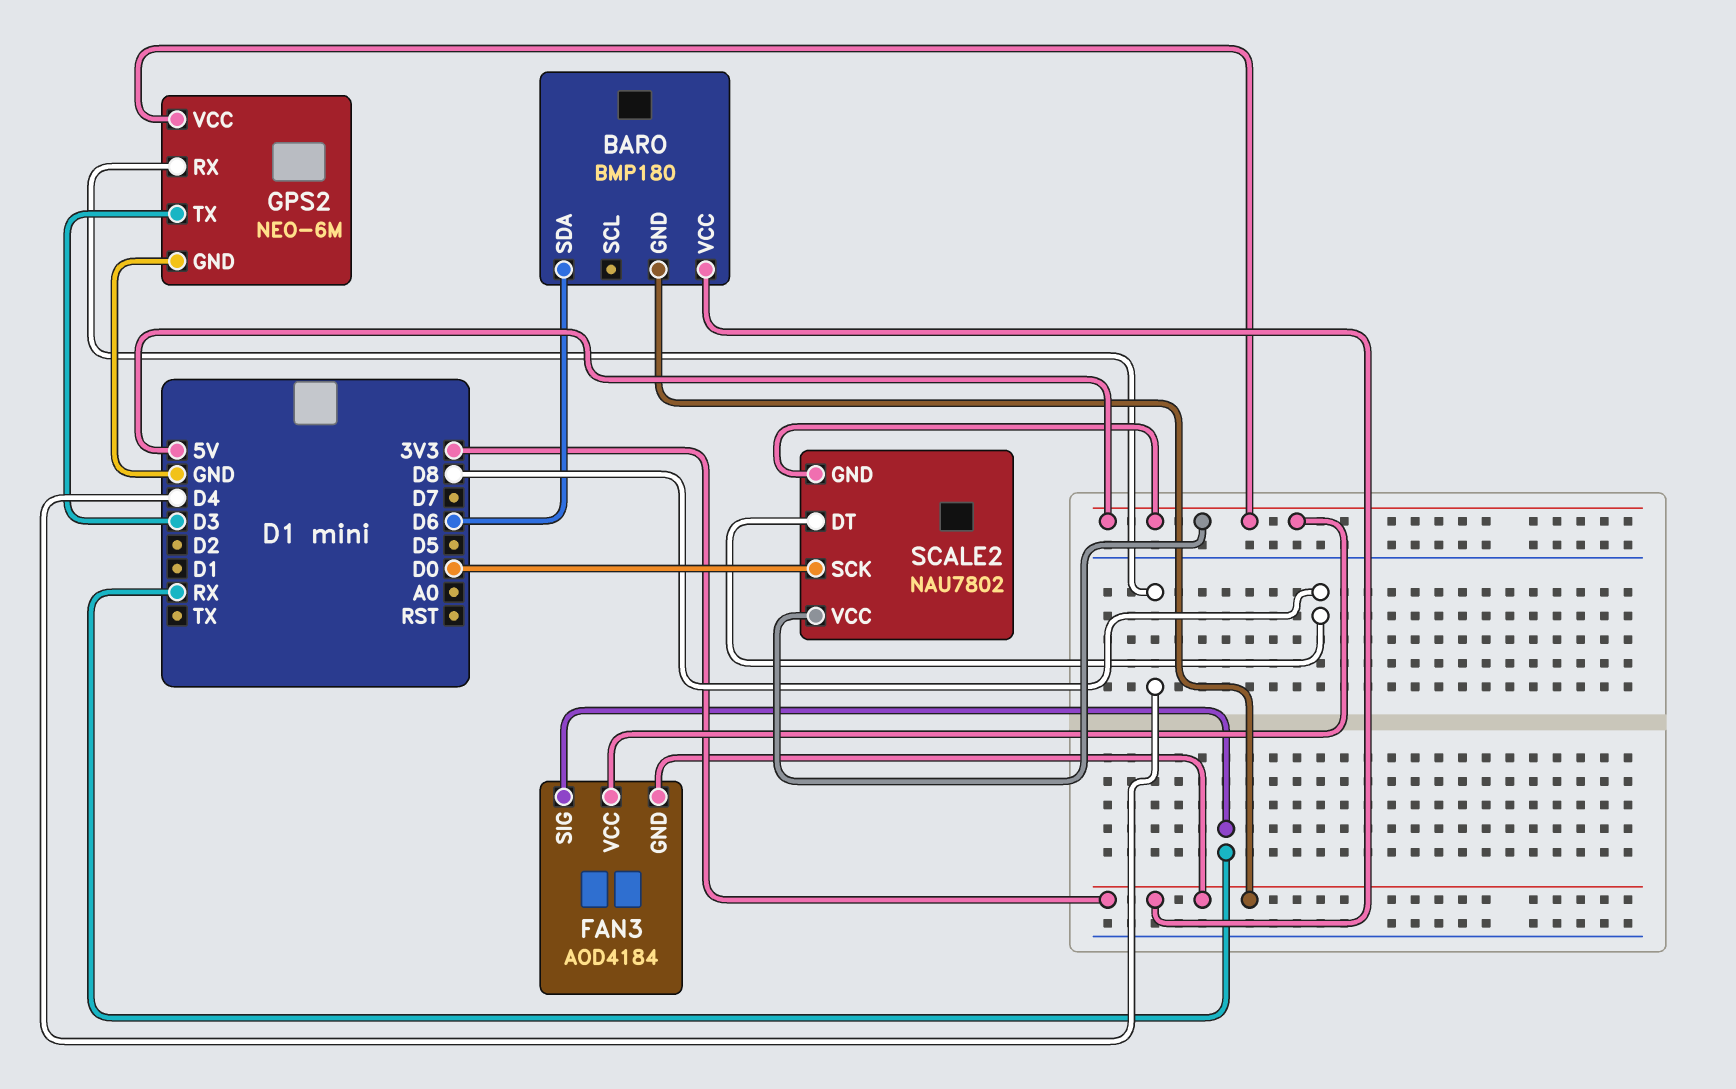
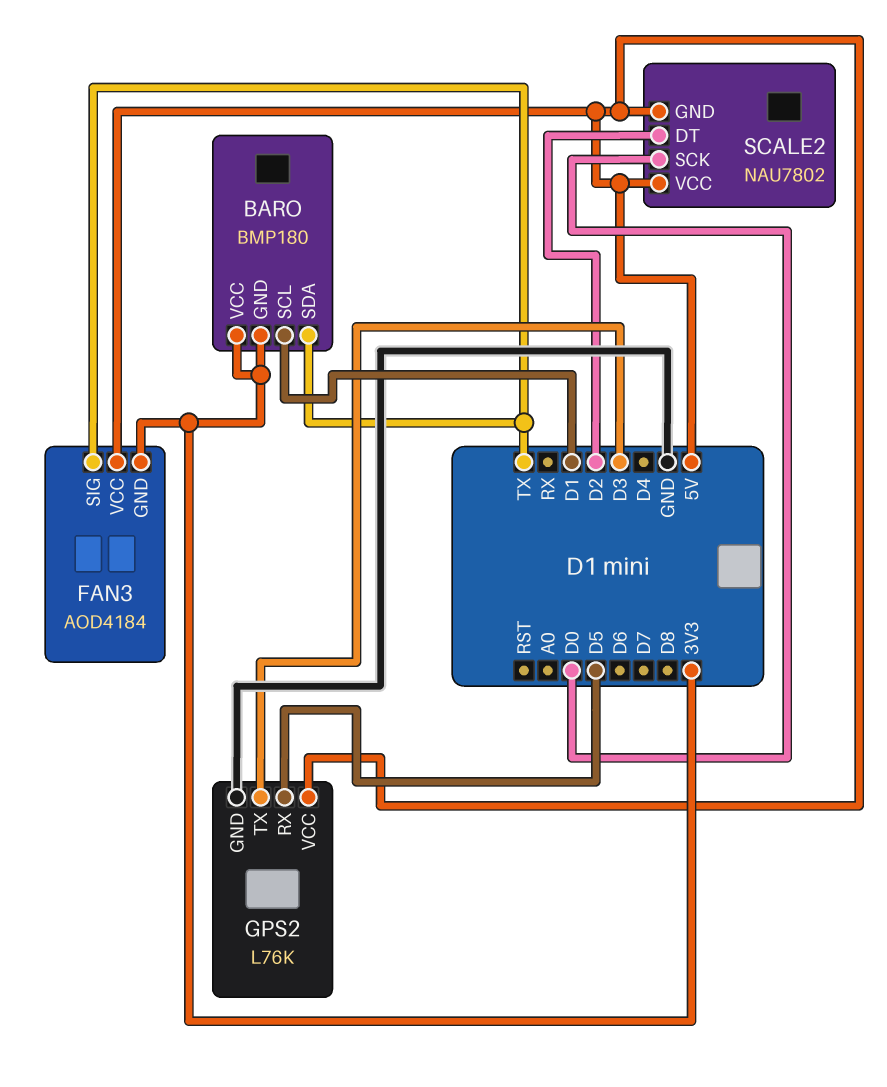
BARO pin SCL: none -> D1
BARO pin SDA: D6 -> TX
FAN3 pin SIG: RX -> TX
GPS2: NEO-6M -> L76K
GPS2 pin RX: D4 -> D5
SCALE2 pin DT: D8 -> D2

